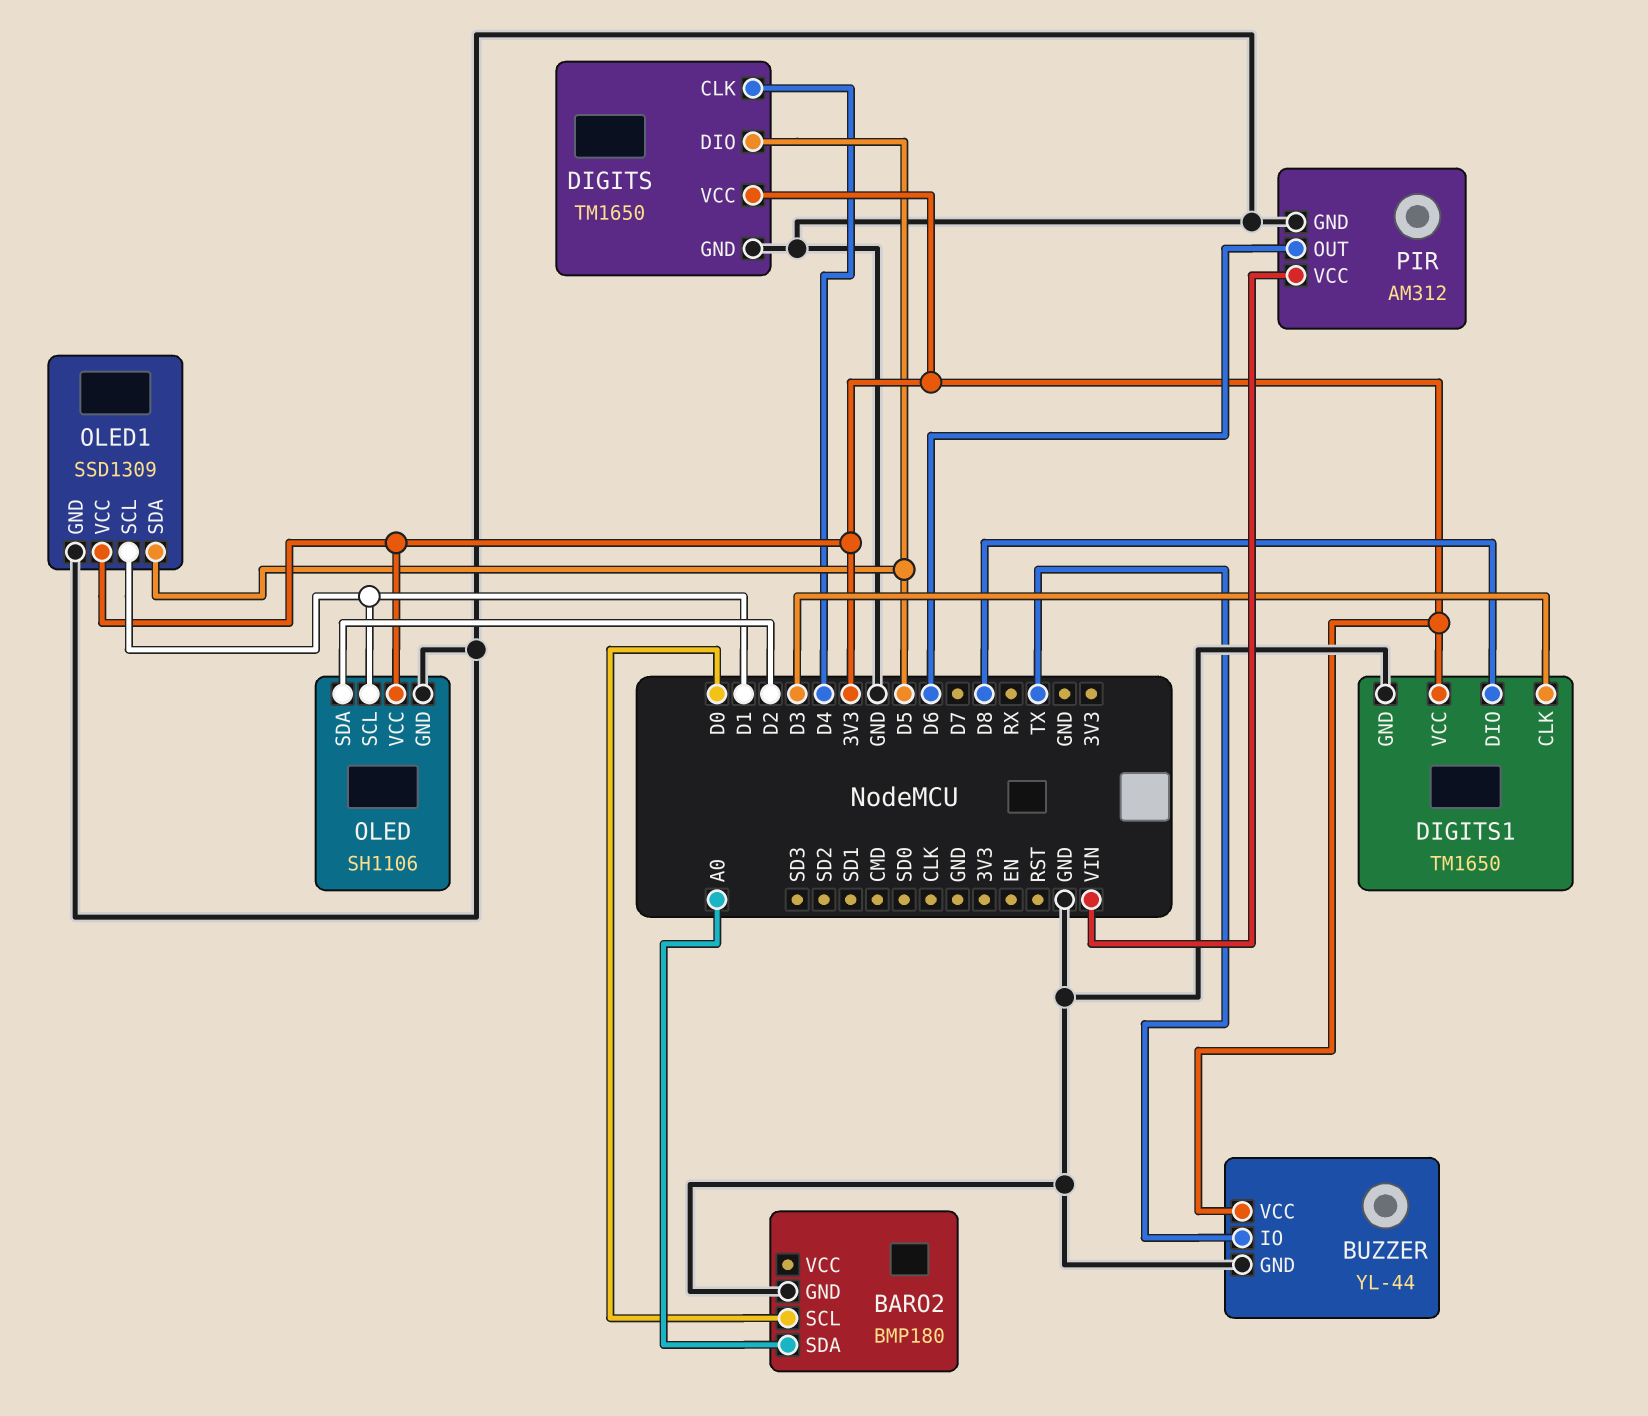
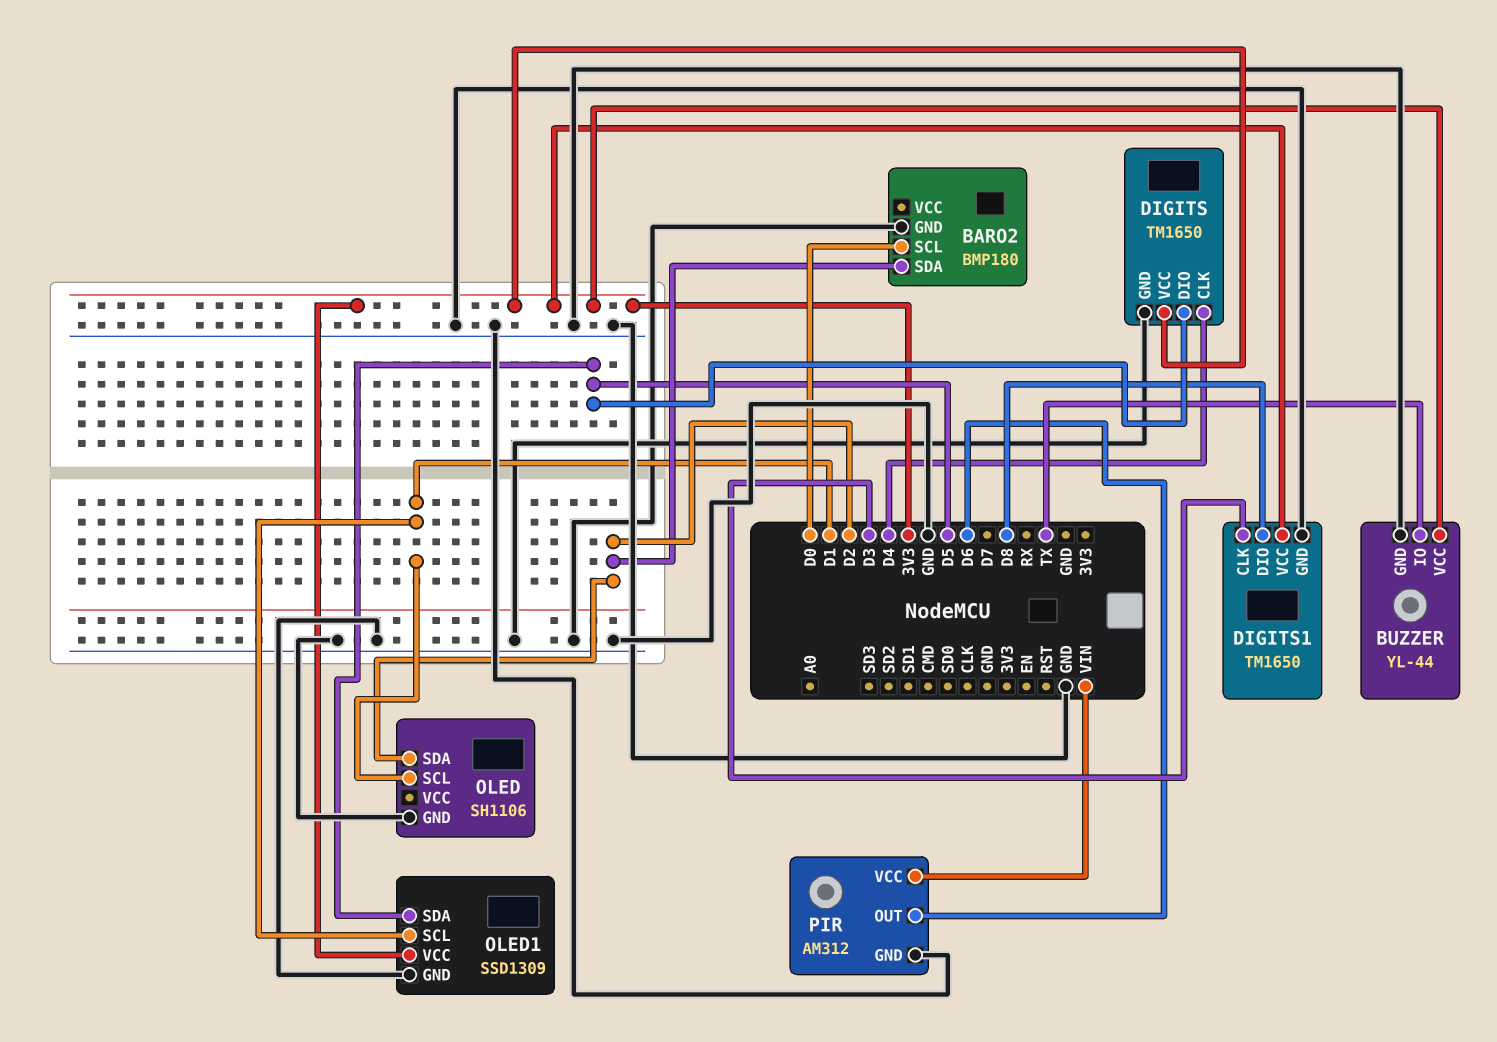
BARO2 pin SDA: A0 -> D2
OLED pin VCC: 3V3 -> none

